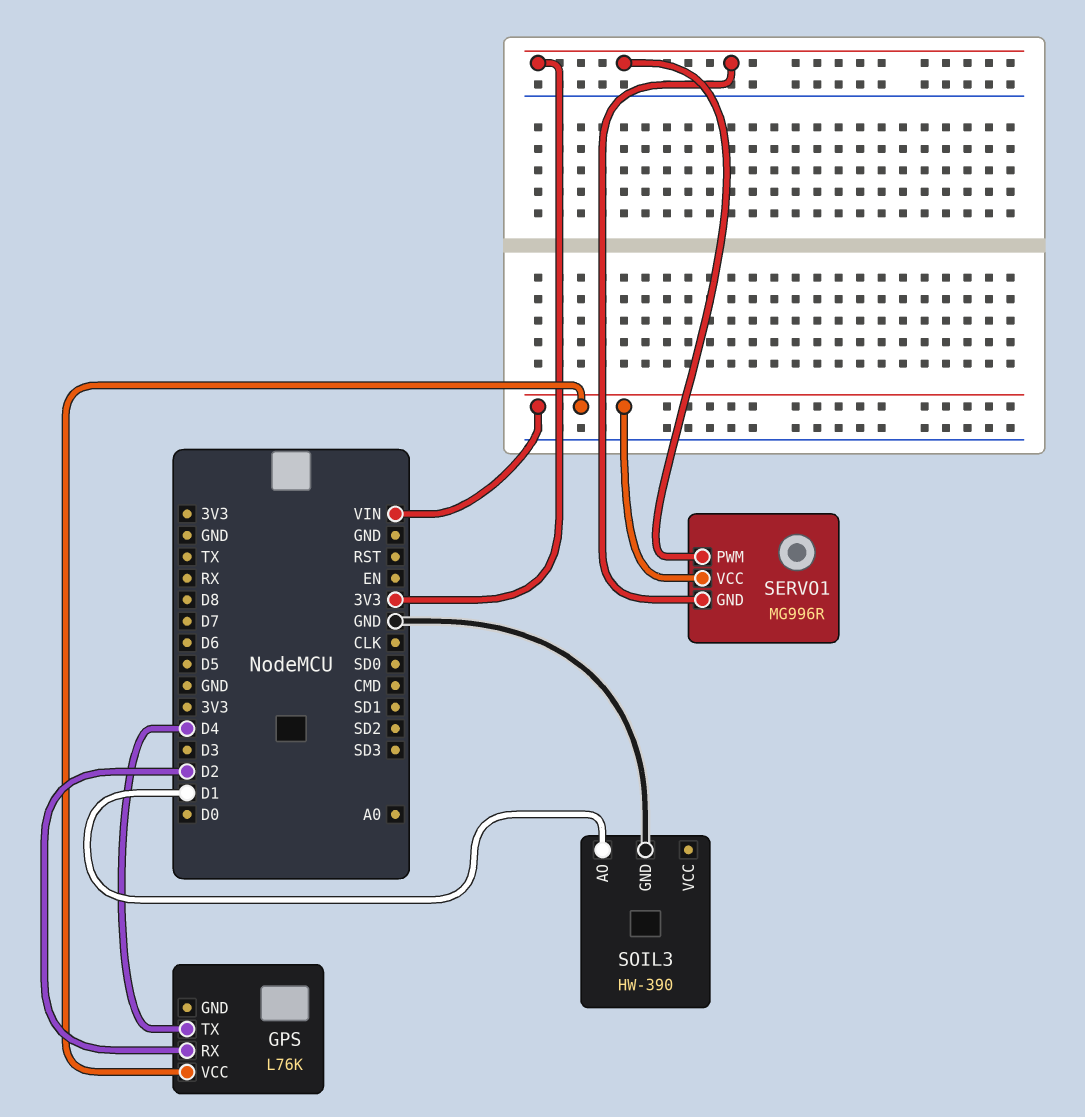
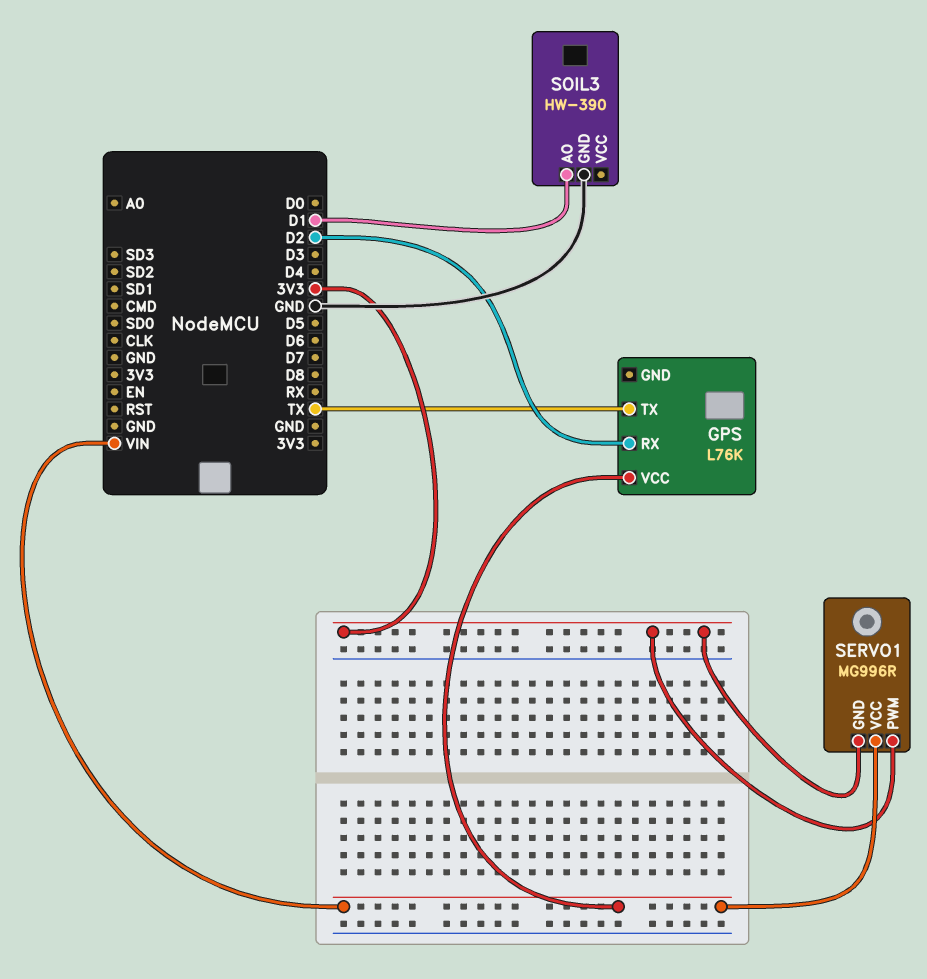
GPS pin TX: D4 -> TX

